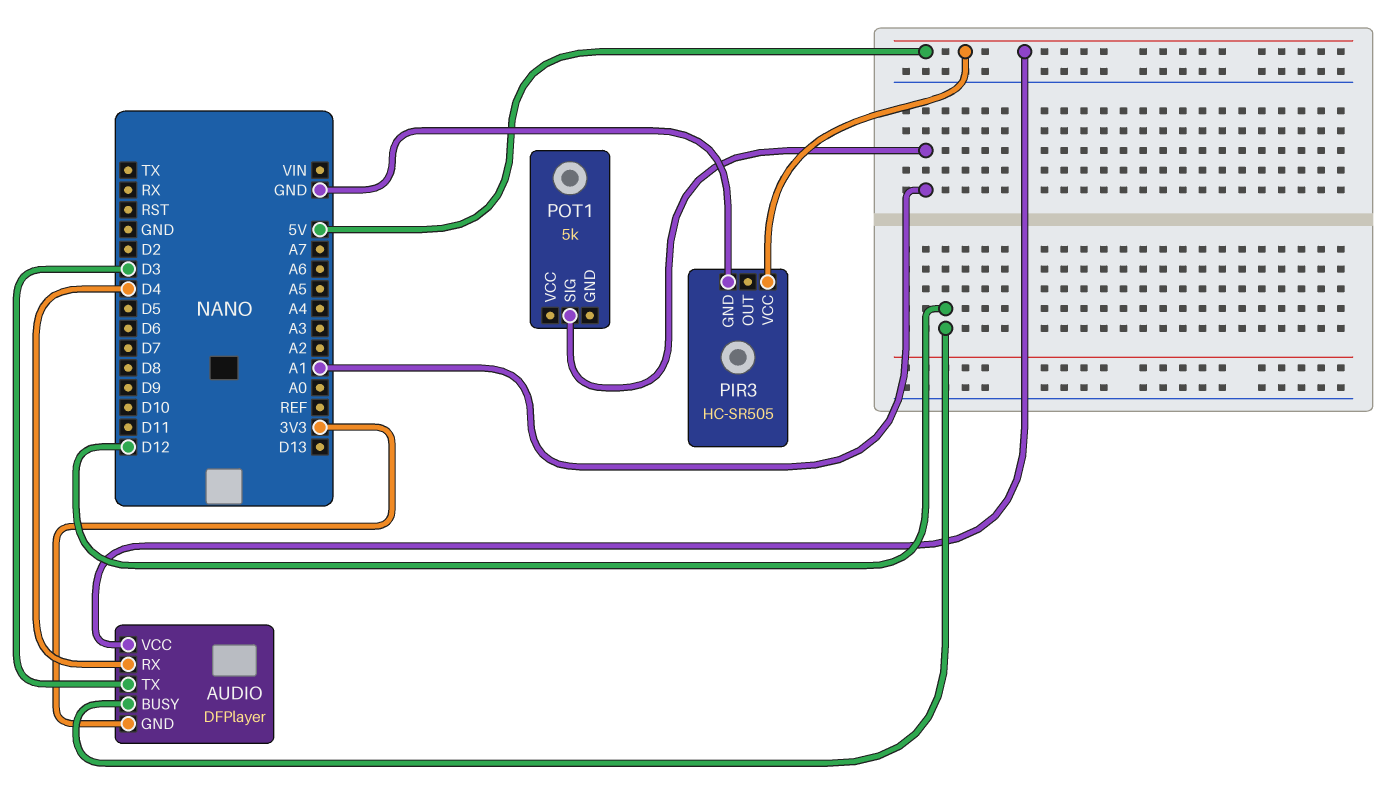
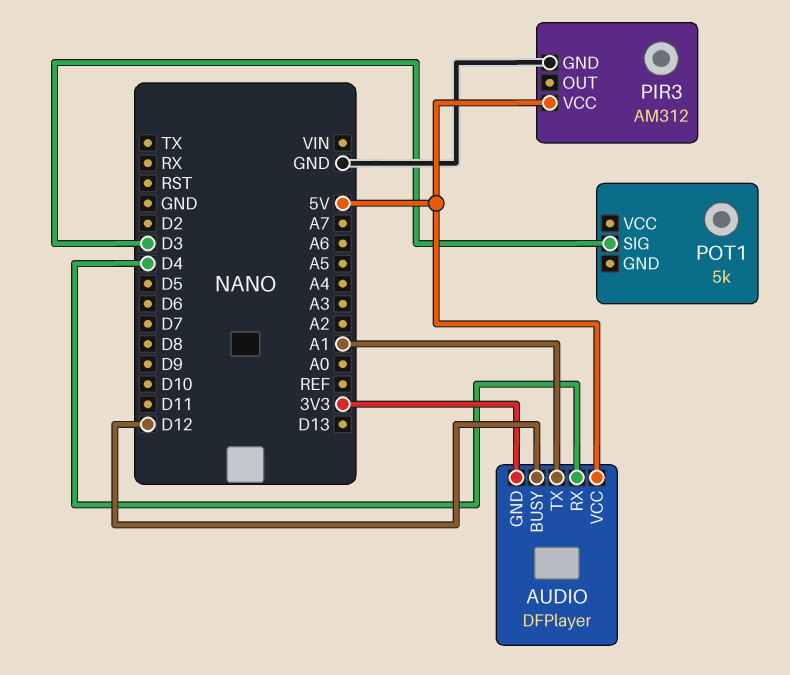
AUDIO pin TX: D3 -> A1
PIR3: HC-SR505 -> AM312
POT1 pin SIG: A1 -> D3

